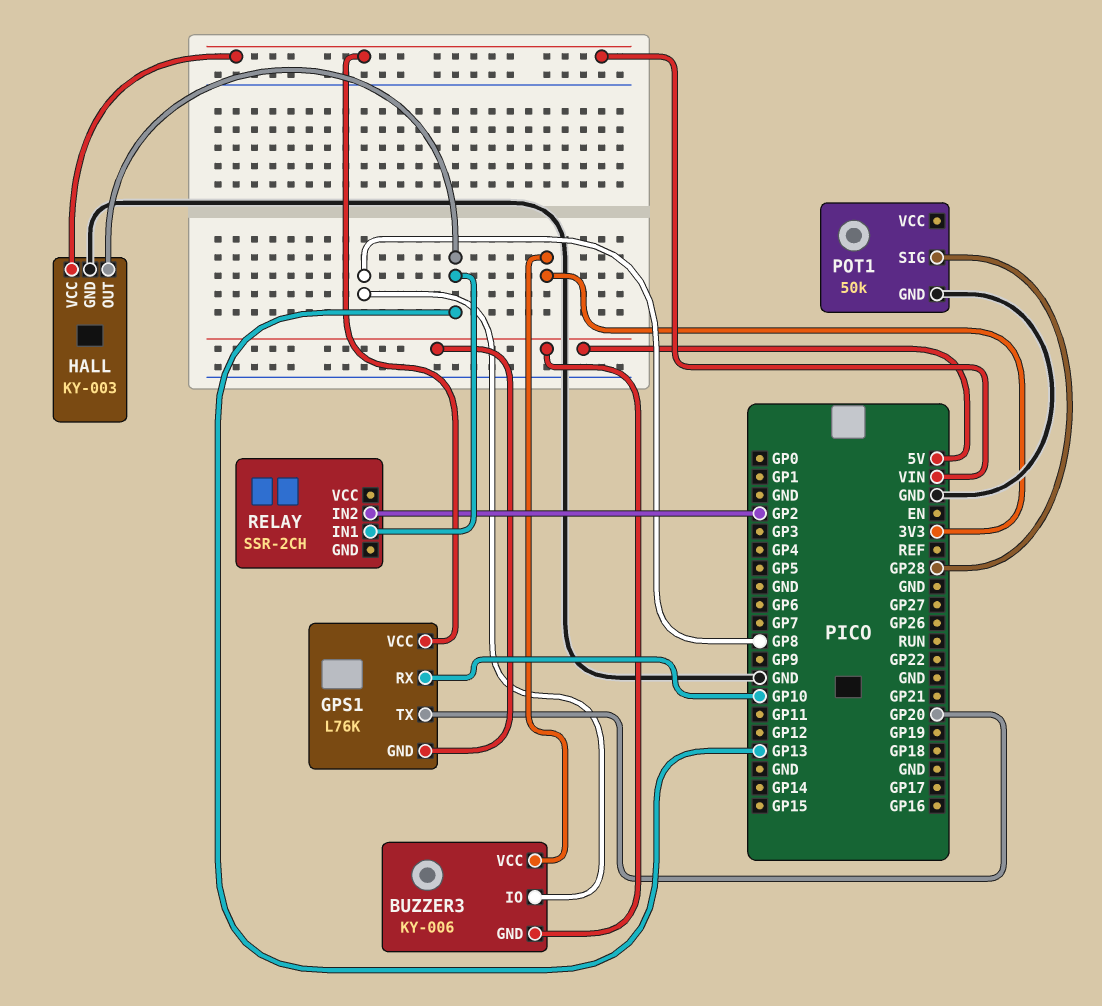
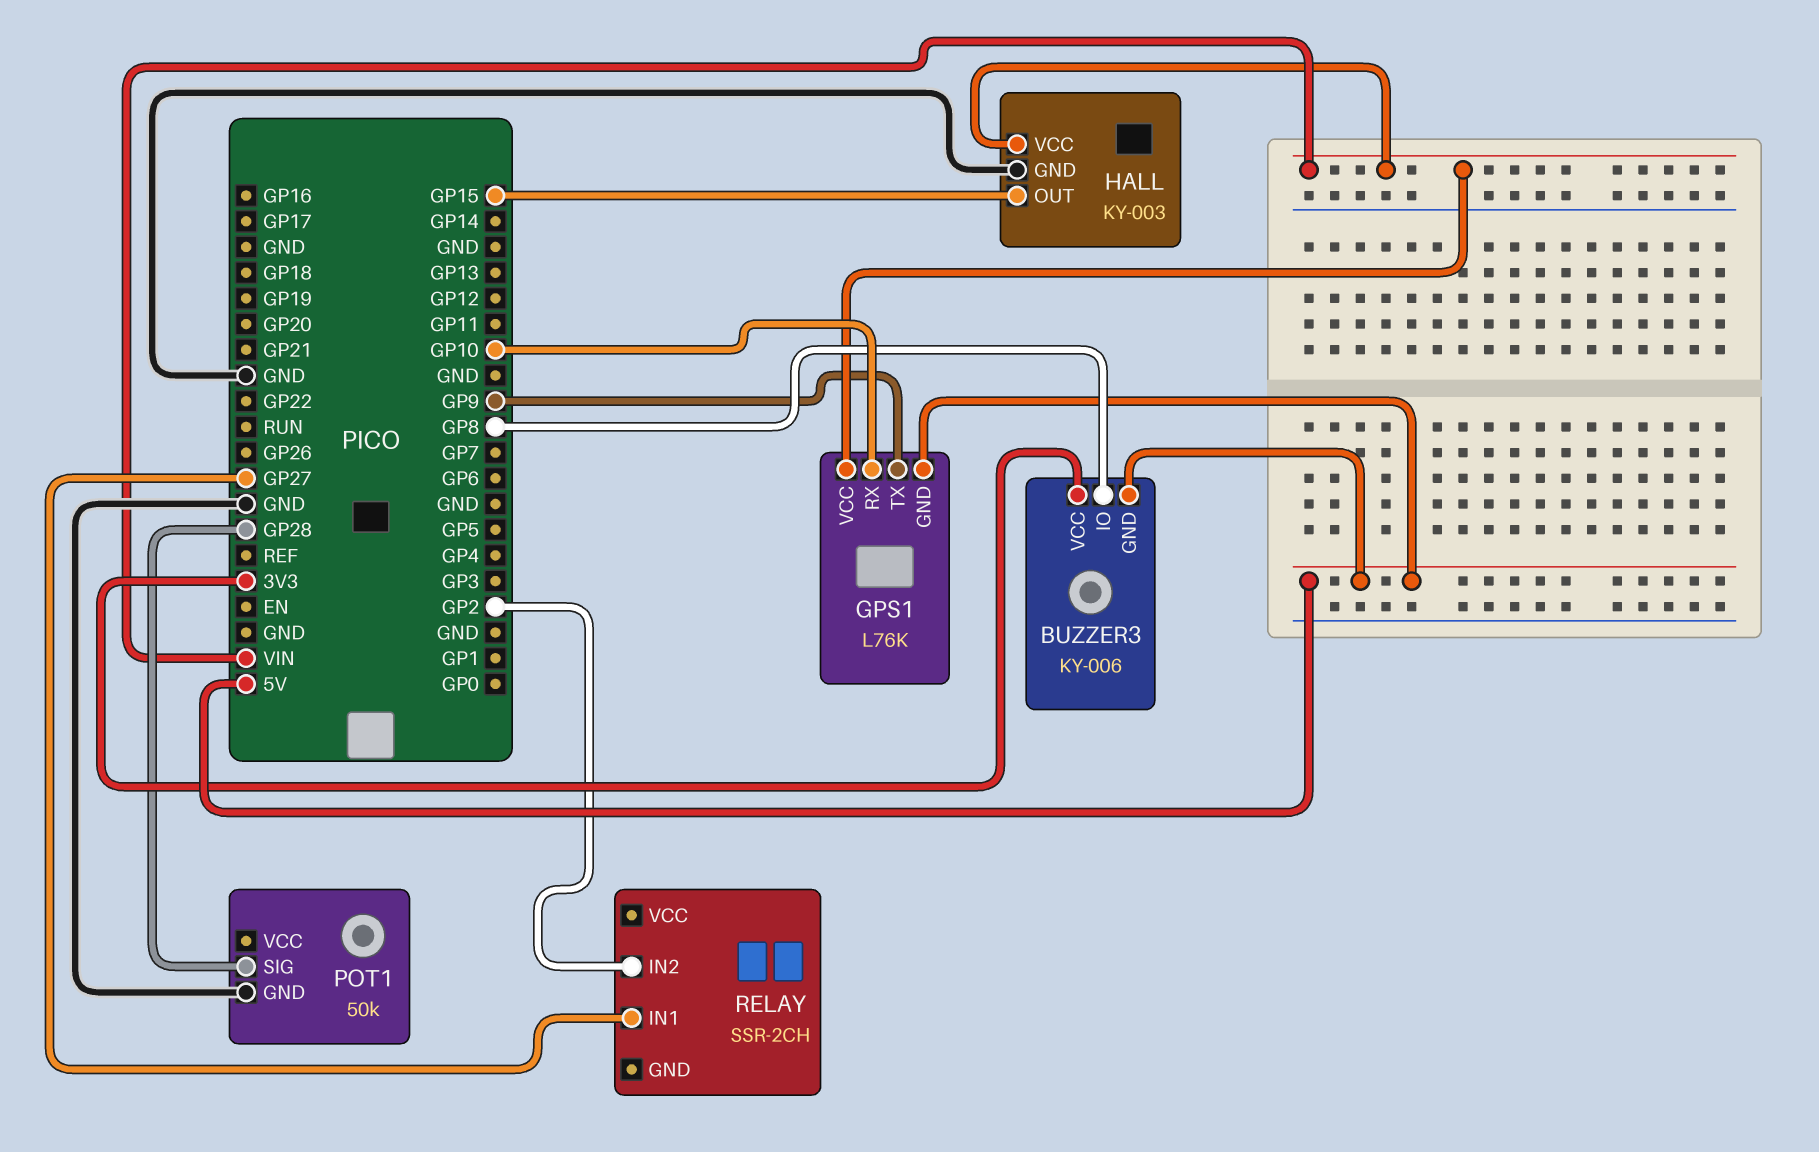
GPS1 pin TX: GP20 -> GP9
HALL pin OUT: GP13 -> GP15
RELAY pin IN1: GP13 -> GP27

